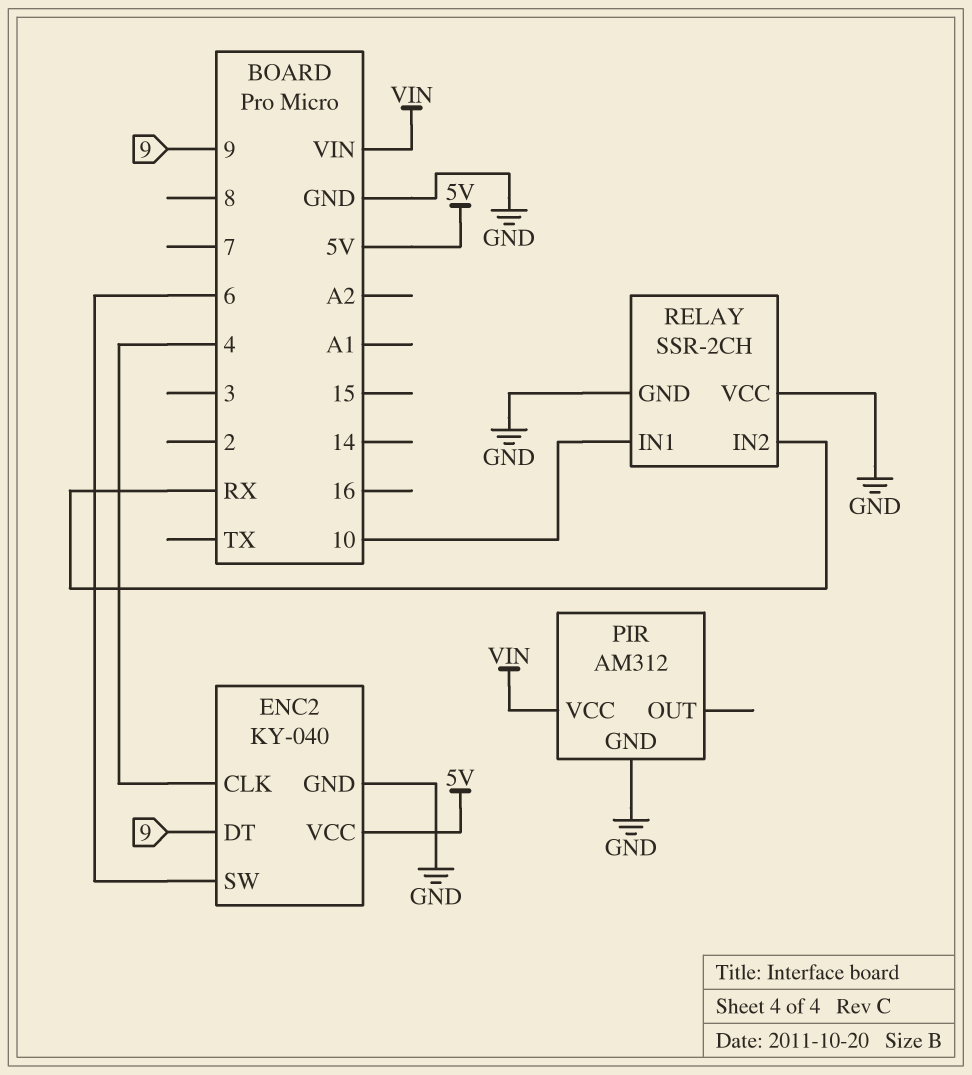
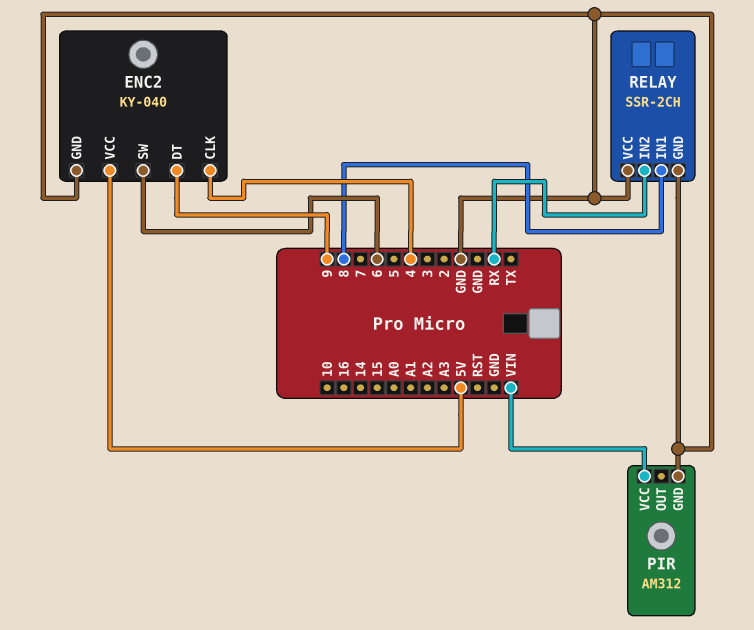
RELAY pin IN1: 10 -> 8

